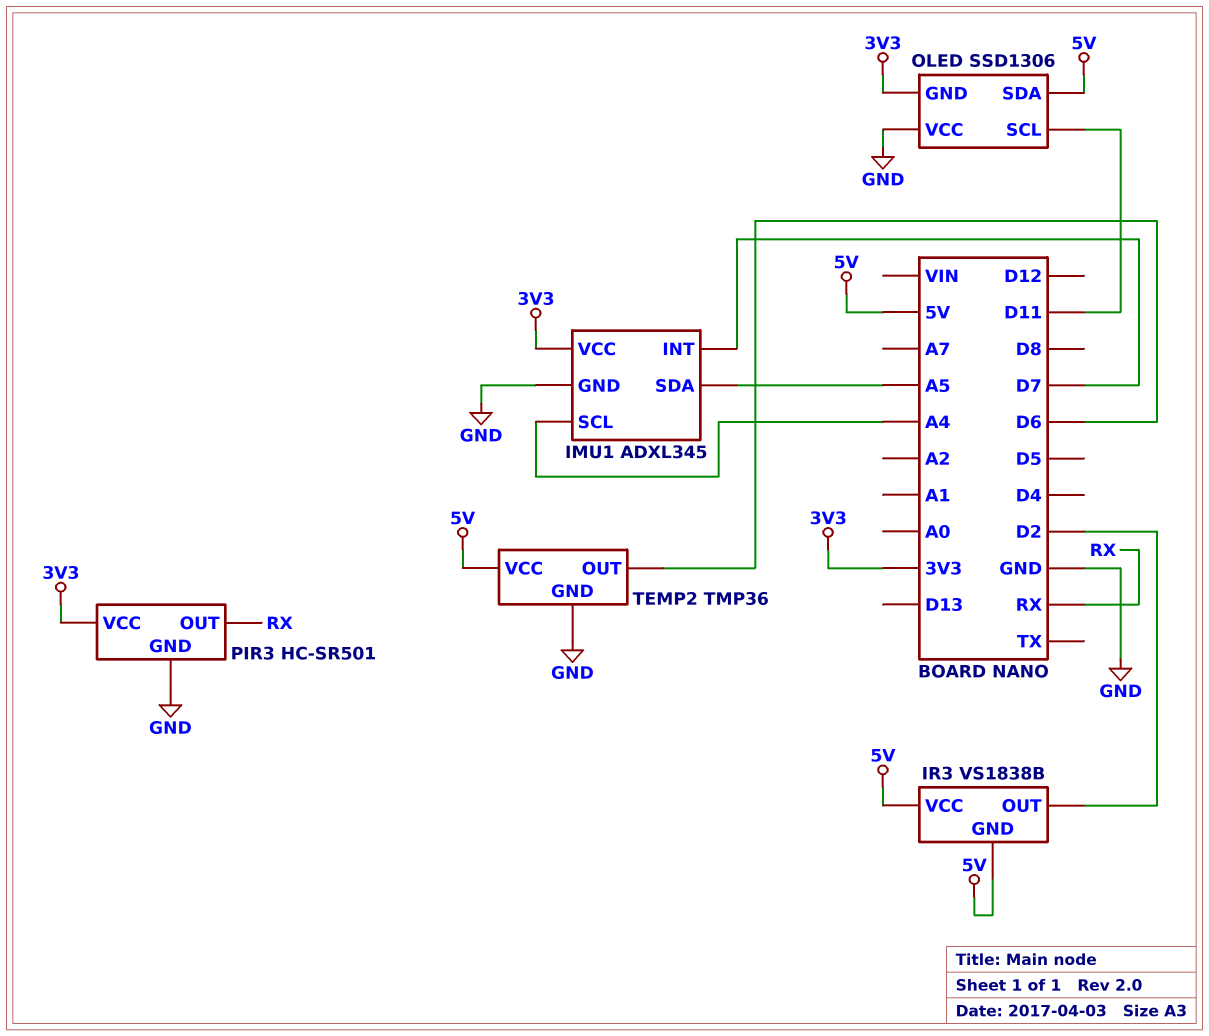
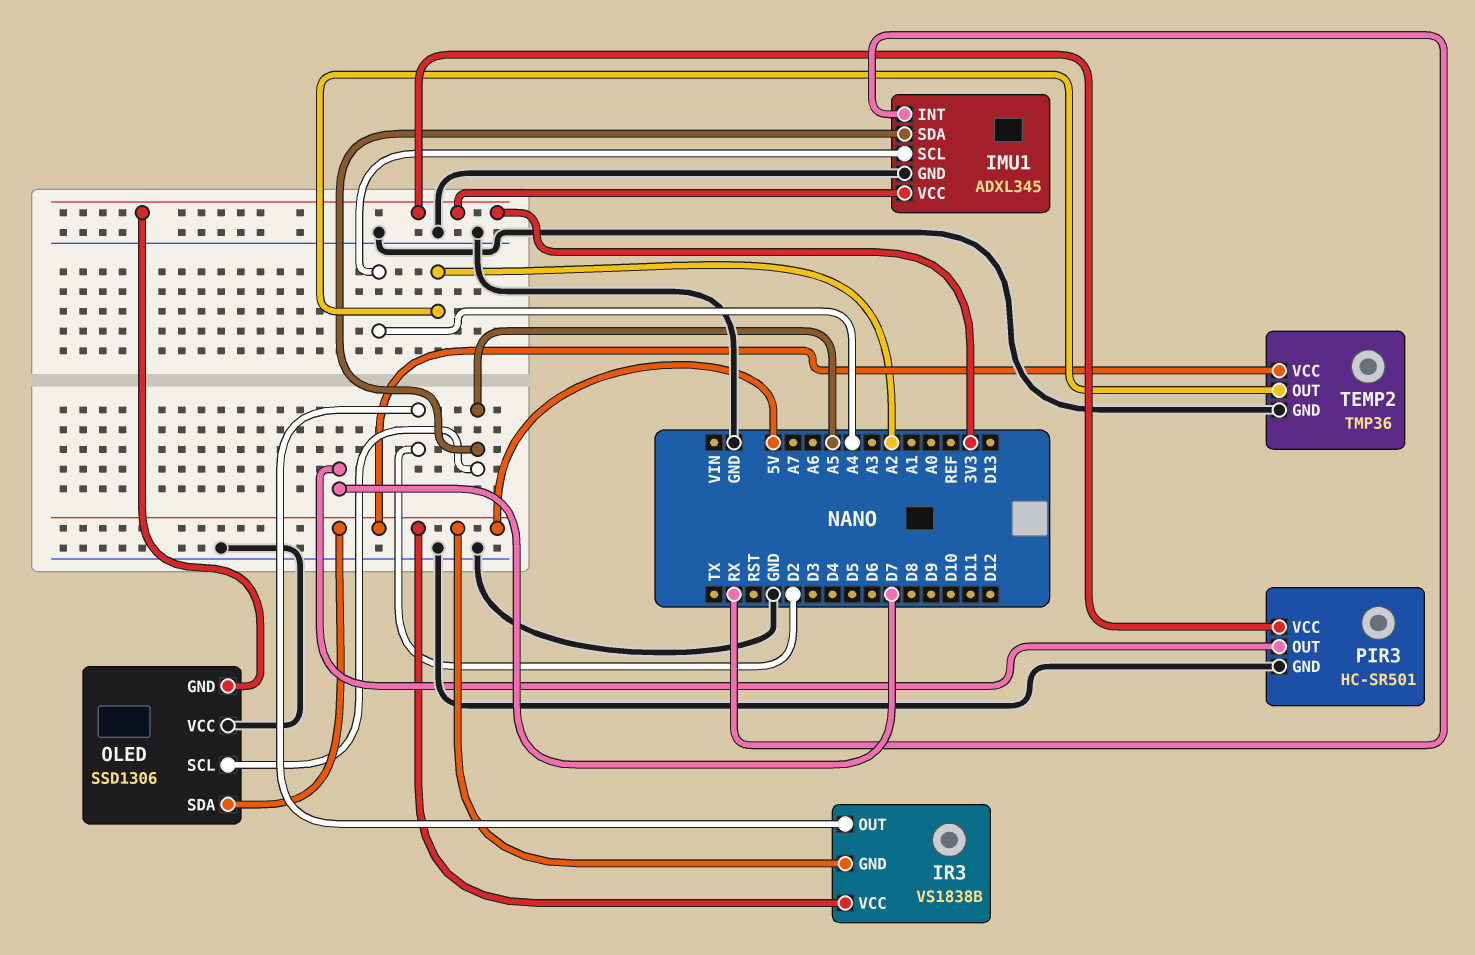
IMU1 pin INT: D7 -> RX
OLED pin SCL: D11 -> A5
PIR3 pin OUT: RX -> D7
TEMP2 pin OUT: D6 -> A2

